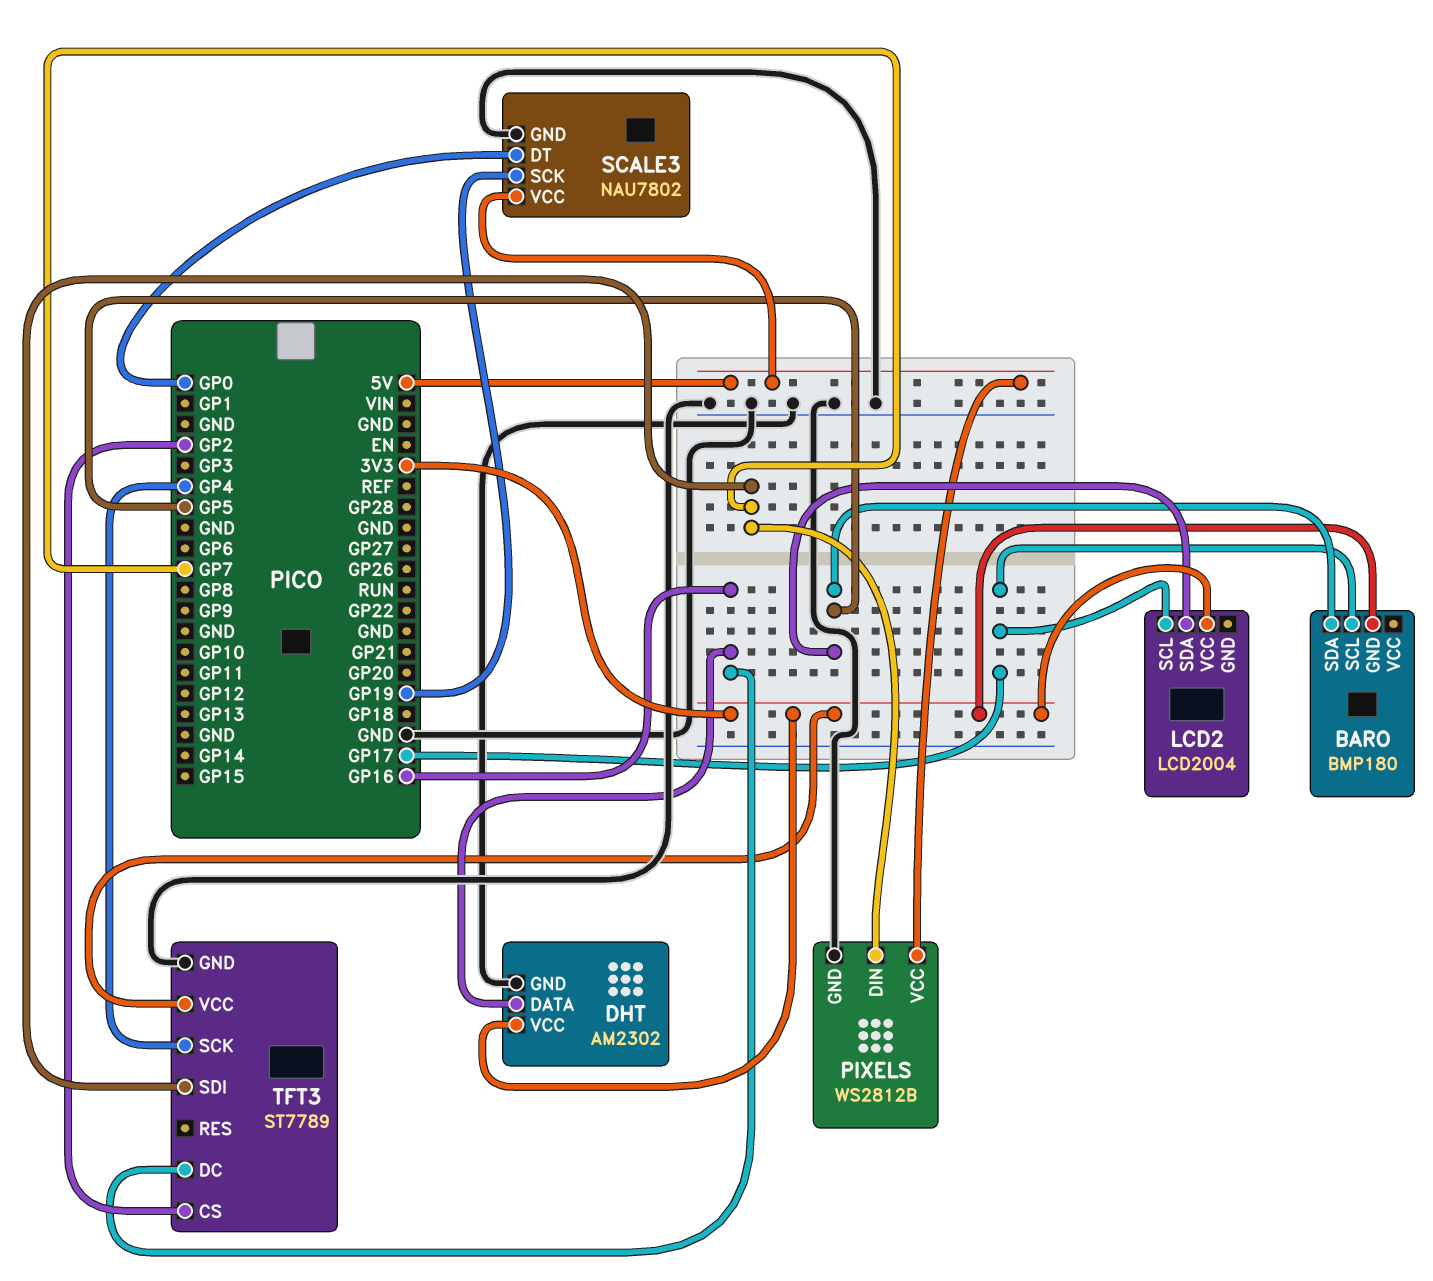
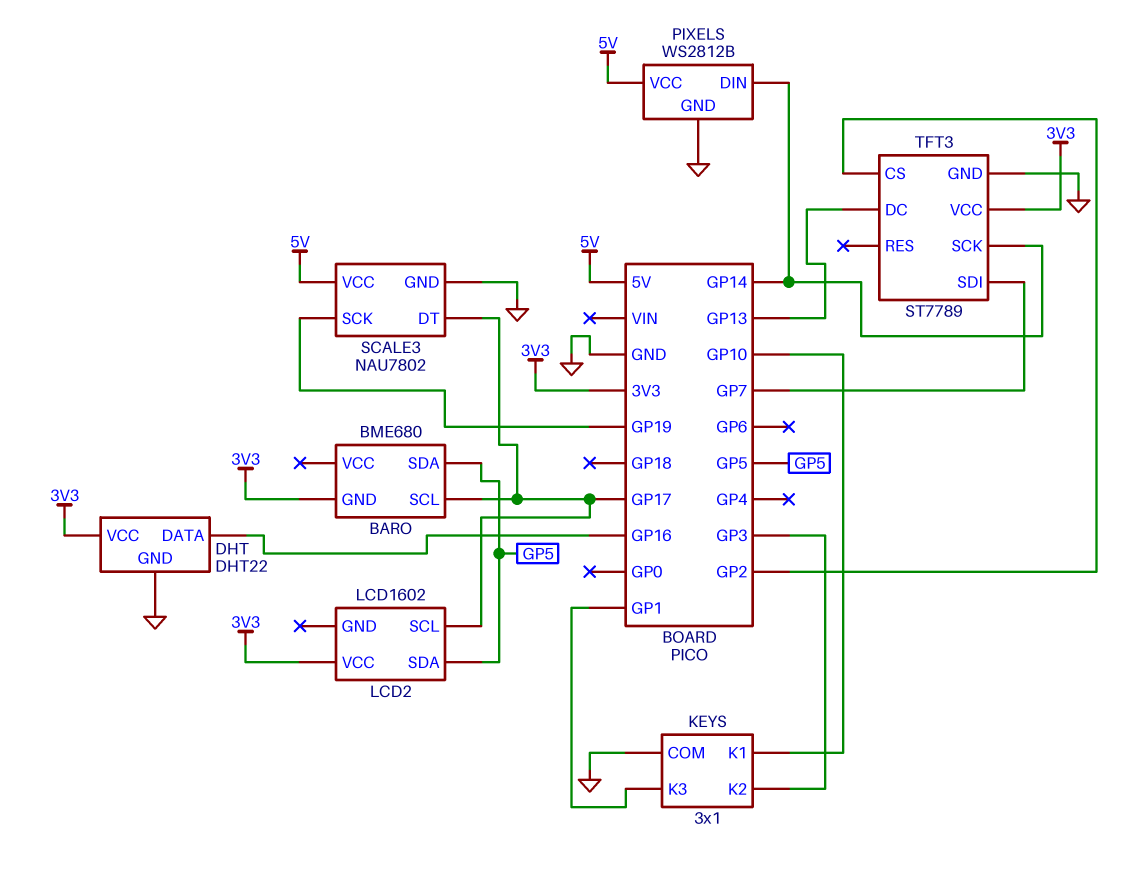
BARO: BMP180 -> BME680
DHT: AM2302 -> DHT22
KEYS: none -> 3x1
KEYS pin COM: none -> GND
KEYS pin K1: none -> GP10
KEYS pin K2: none -> GP3
KEYS pin K3: none -> GP1
LCD2: LCD2004 -> LCD1602
PIXELS pin DIN: GP7 -> GP14
SCALE3 pin DT: GP0 -> GP17
TFT3 pin DC: GP16 -> GP13
TFT3 pin SCK: GP4 -> GP14

